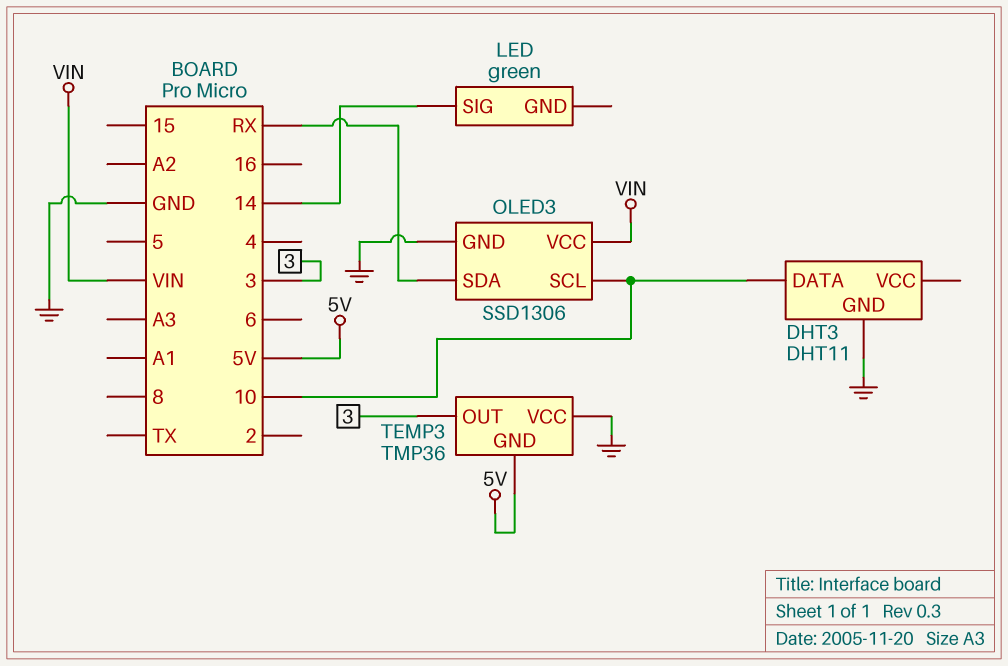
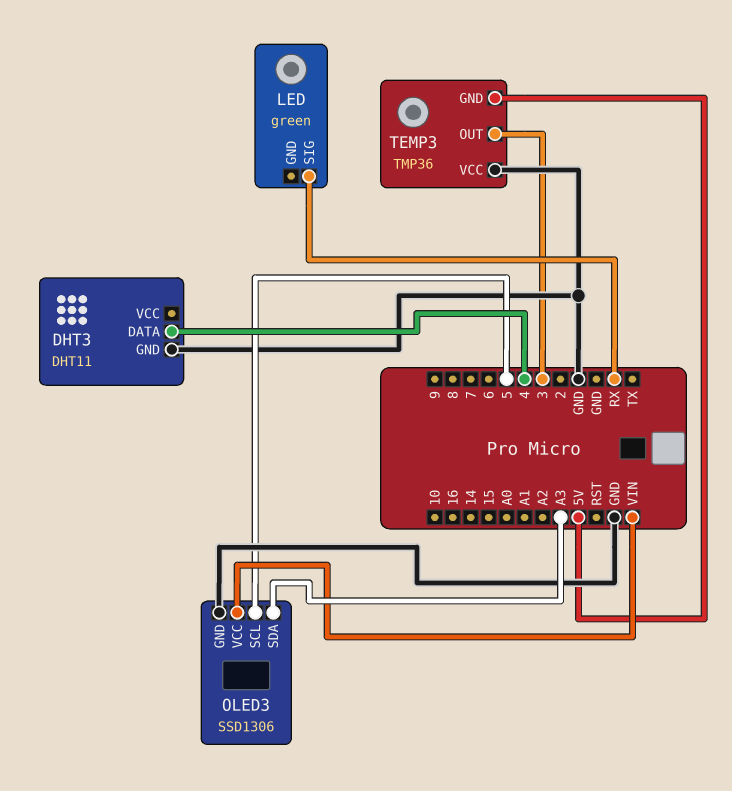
DHT3 pin DATA: 10 -> 4
LED pin SIG: 14 -> RX
OLED3 pin SCL: 10 -> 5
OLED3 pin SDA: RX -> A3

